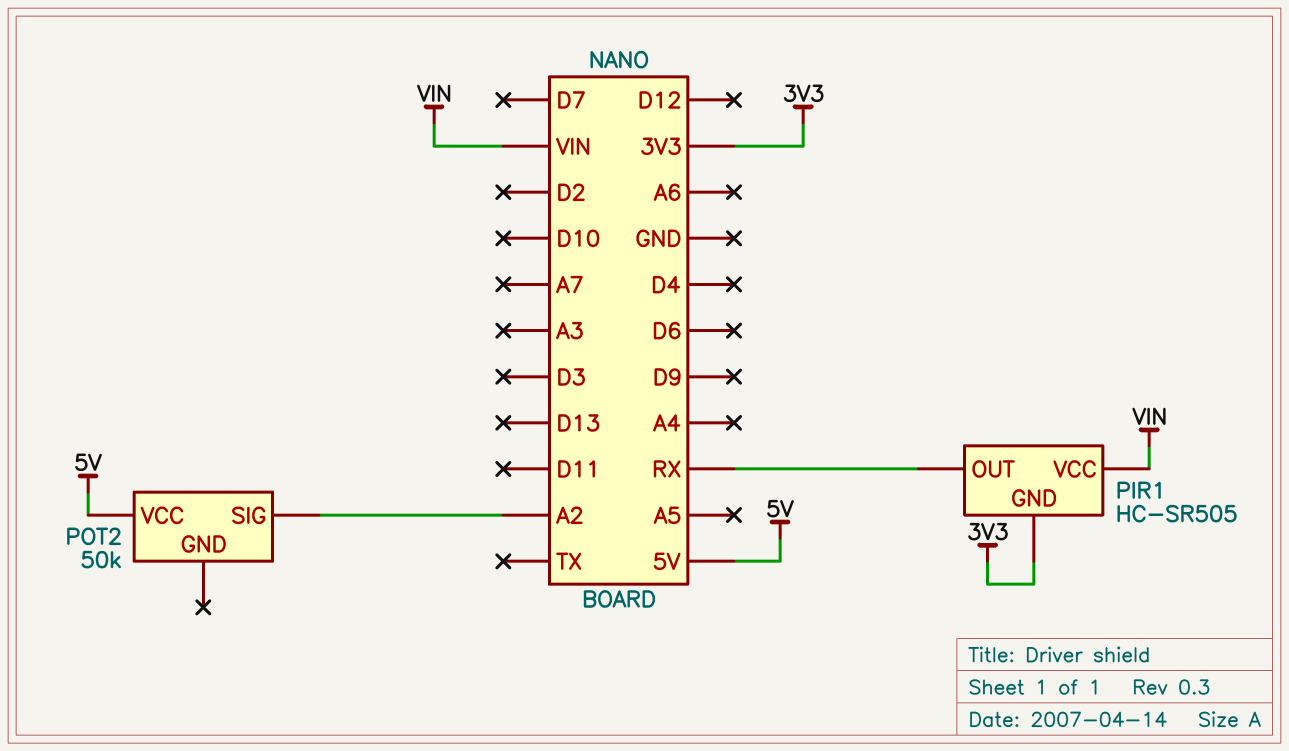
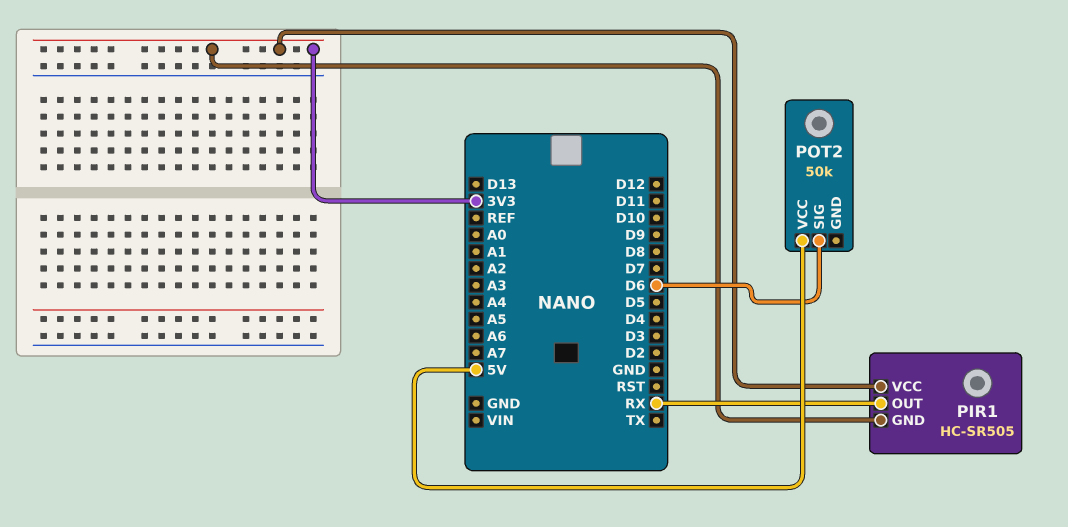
PIR1 pin VCC: VIN -> 3V3
POT2 pin SIG: A2 -> D6

